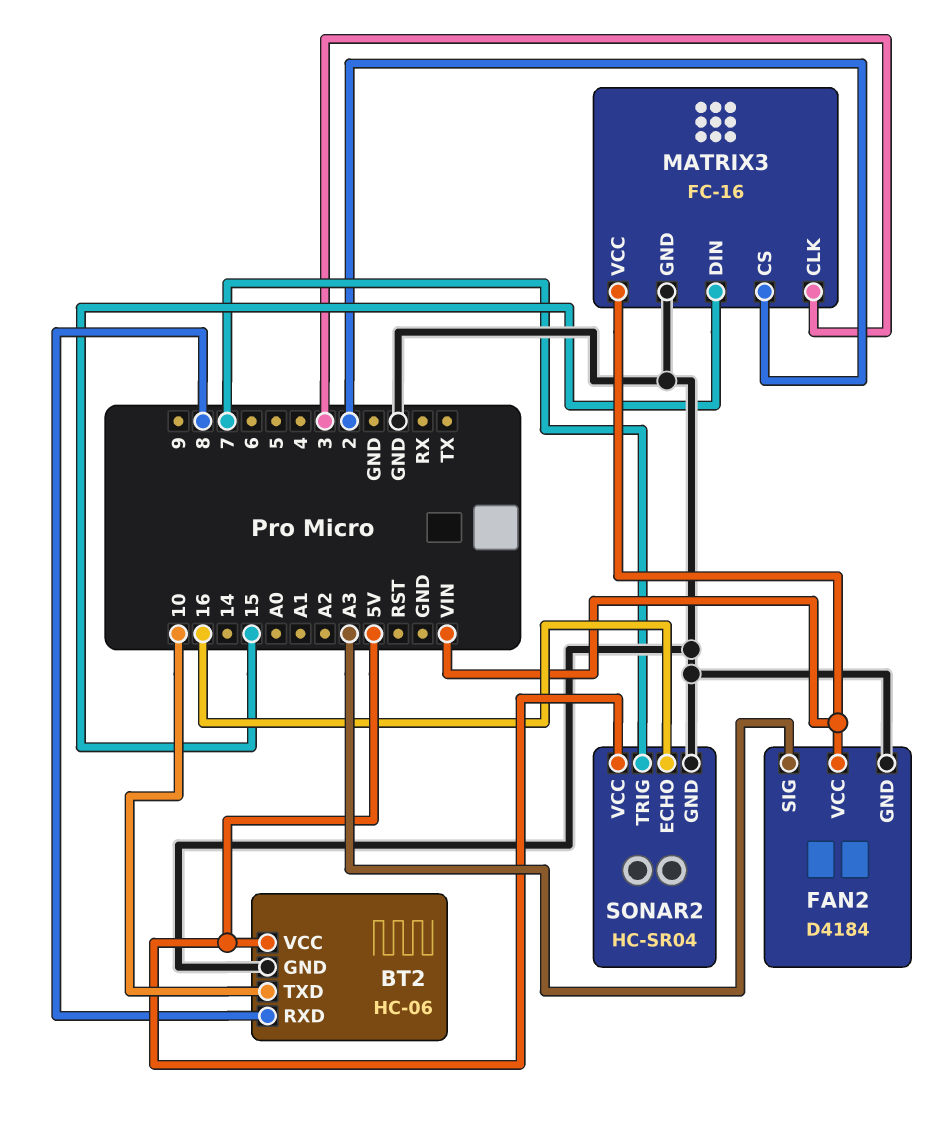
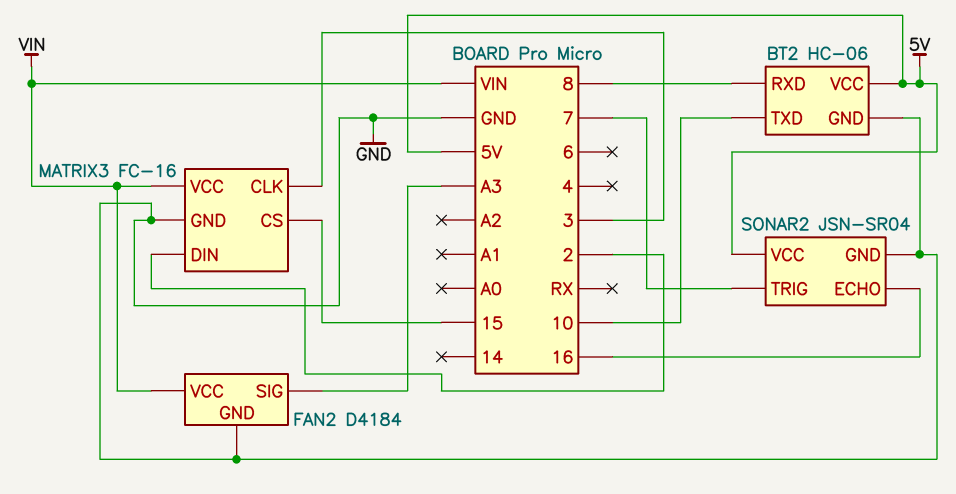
MATRIX3 pin CS: 2 -> 15
MATRIX3 pin DIN: 15 -> 2
SONAR2: HC-SR04 -> JSN-SR04

